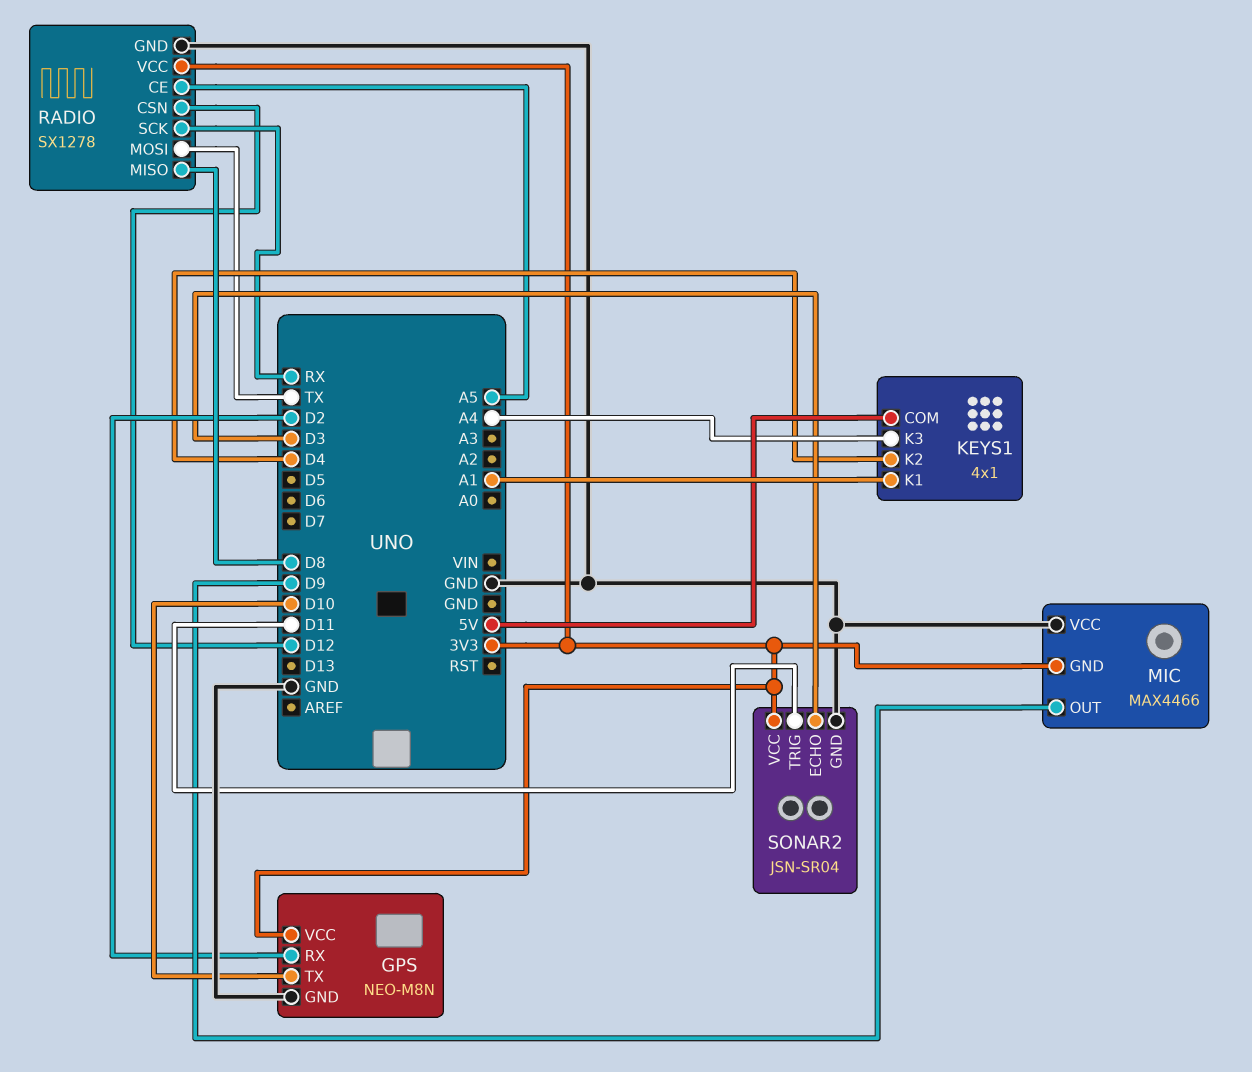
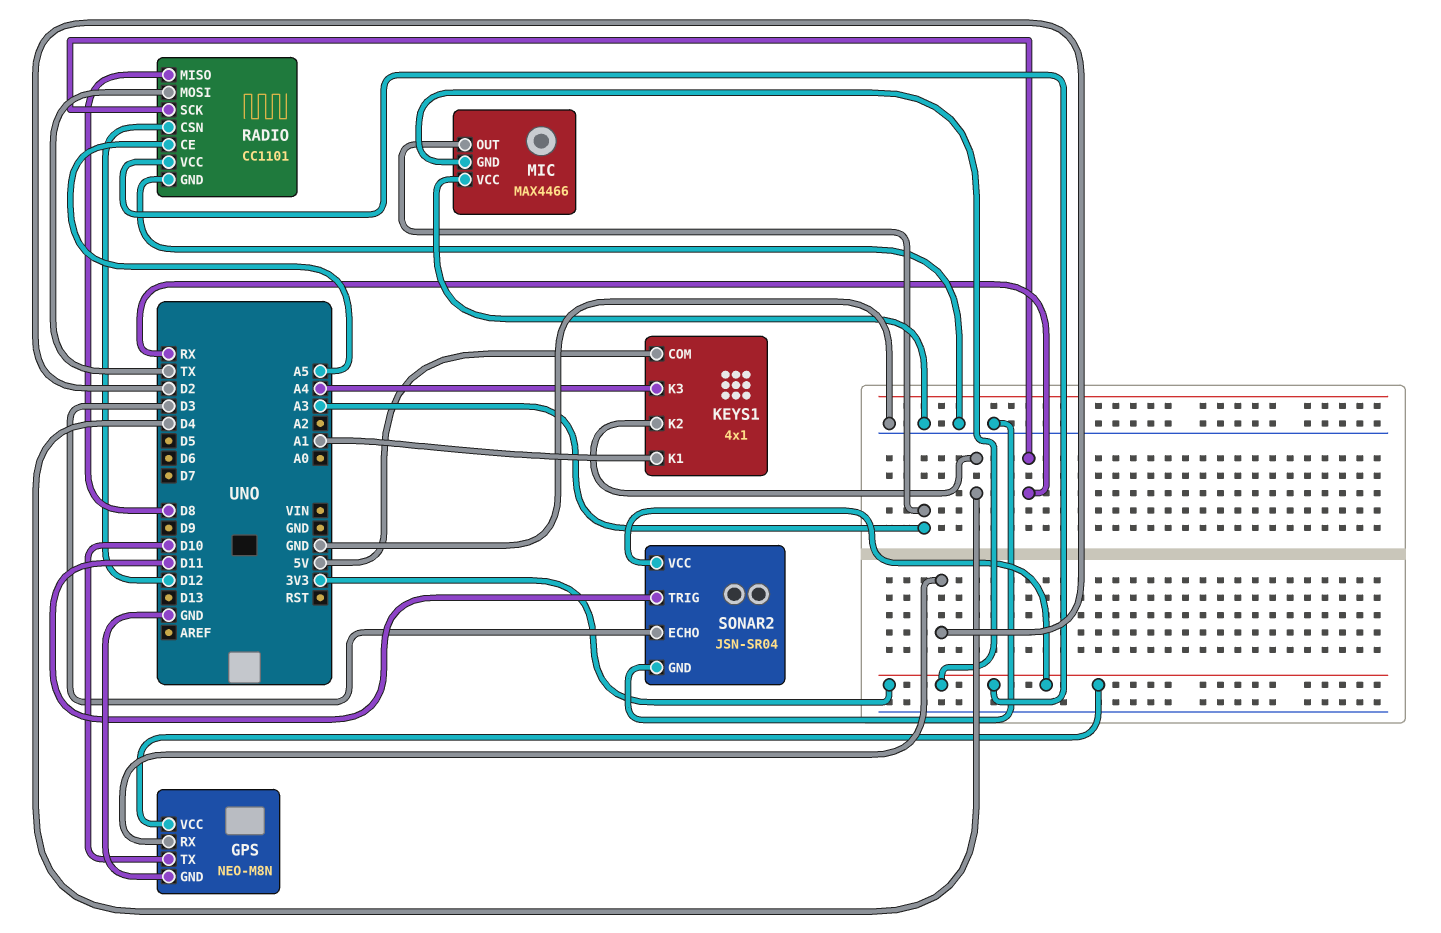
MIC pin OUT: D9 -> A3
RADIO: SX1278 -> CC1101

